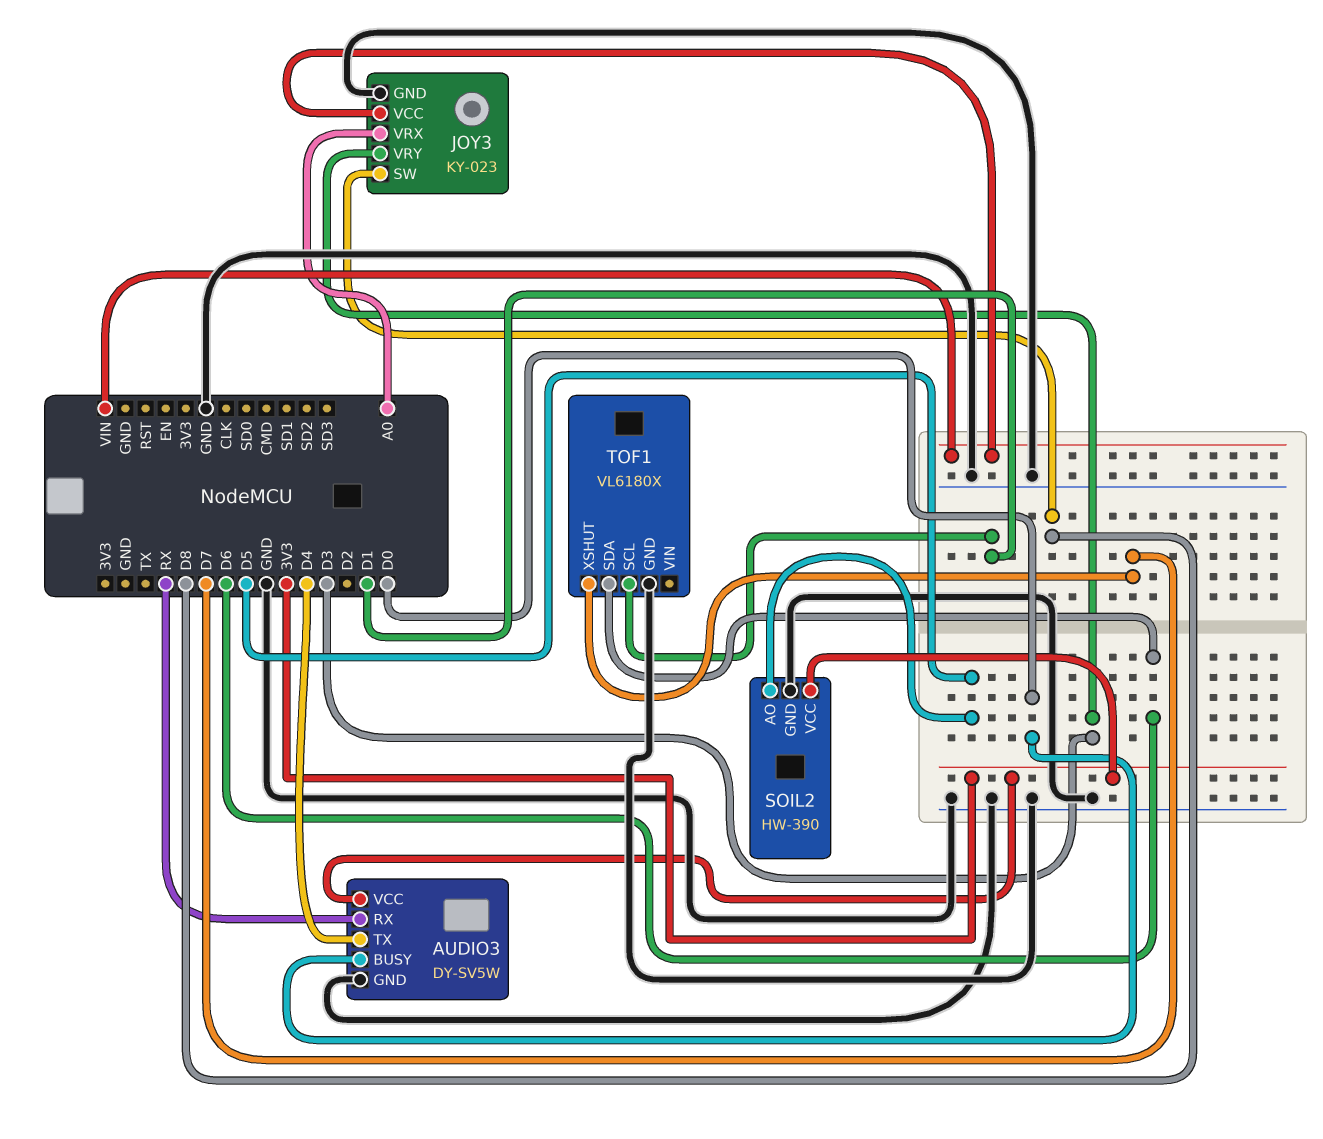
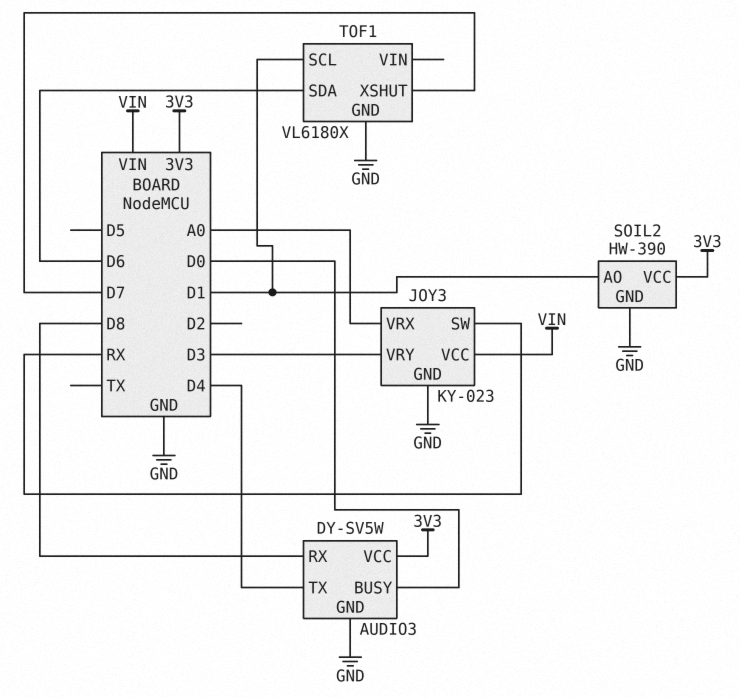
AUDIO3 pin RX: RX -> D8
JOY3 pin SW: D8 -> RX
SOIL2 pin AO: D5 -> D1

